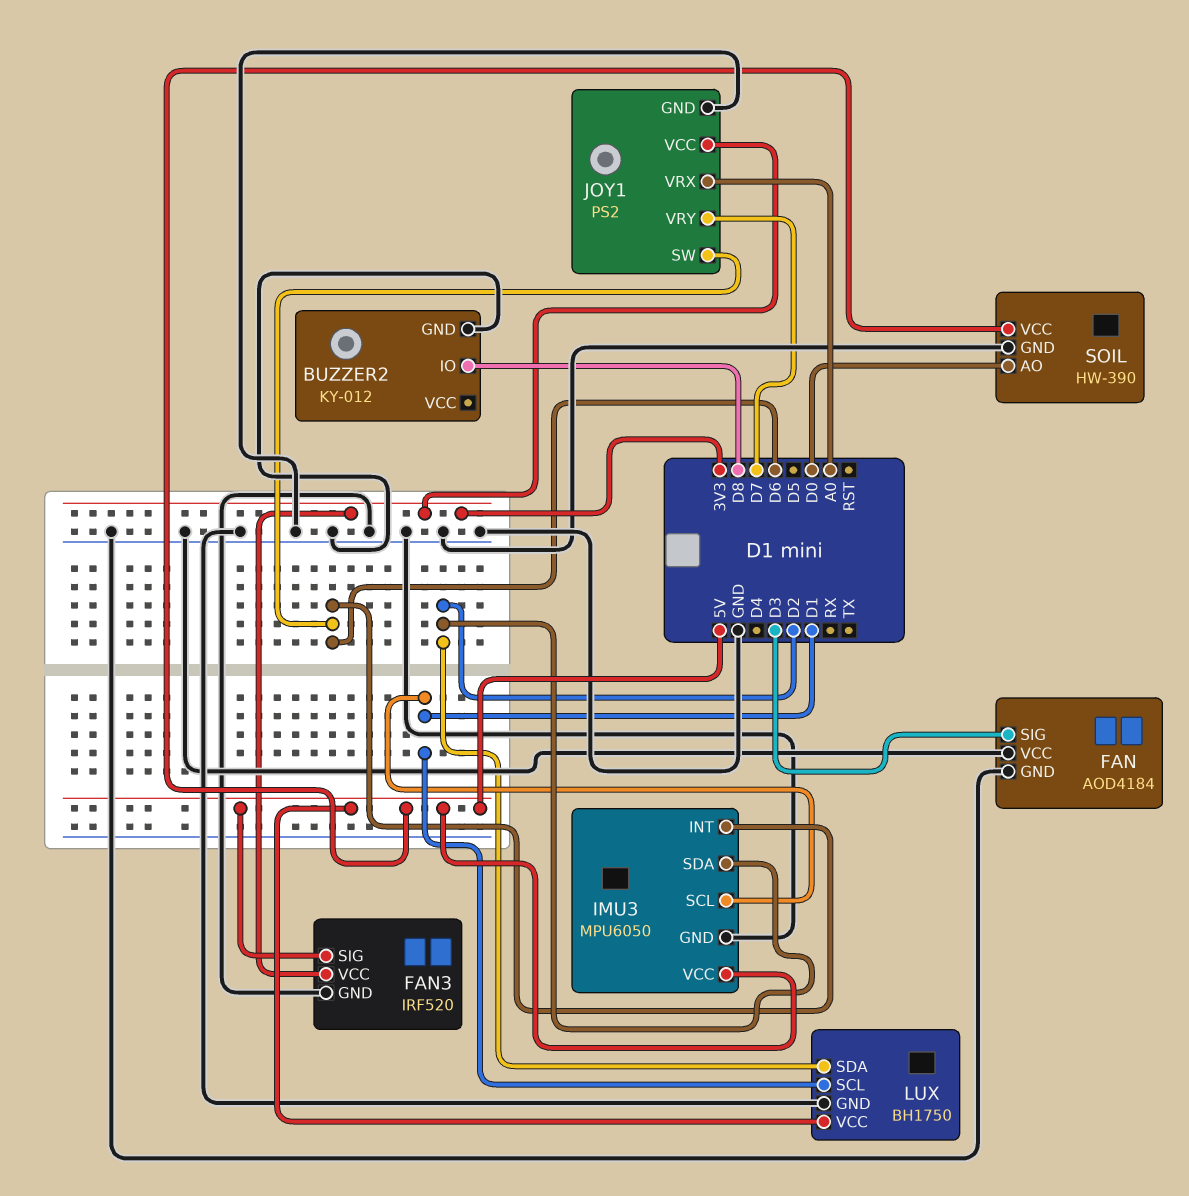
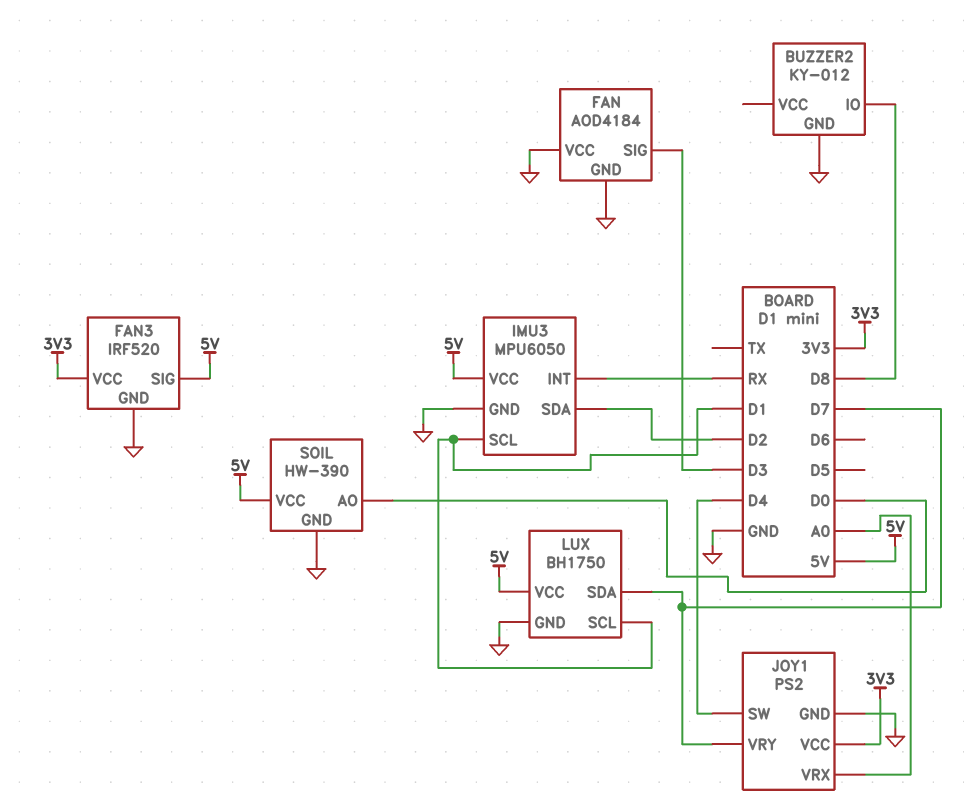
IMU3 pin INT: D6 -> RX
JOY1 pin SW: D6 -> D4
LUX pin SDA: D2 -> D7

